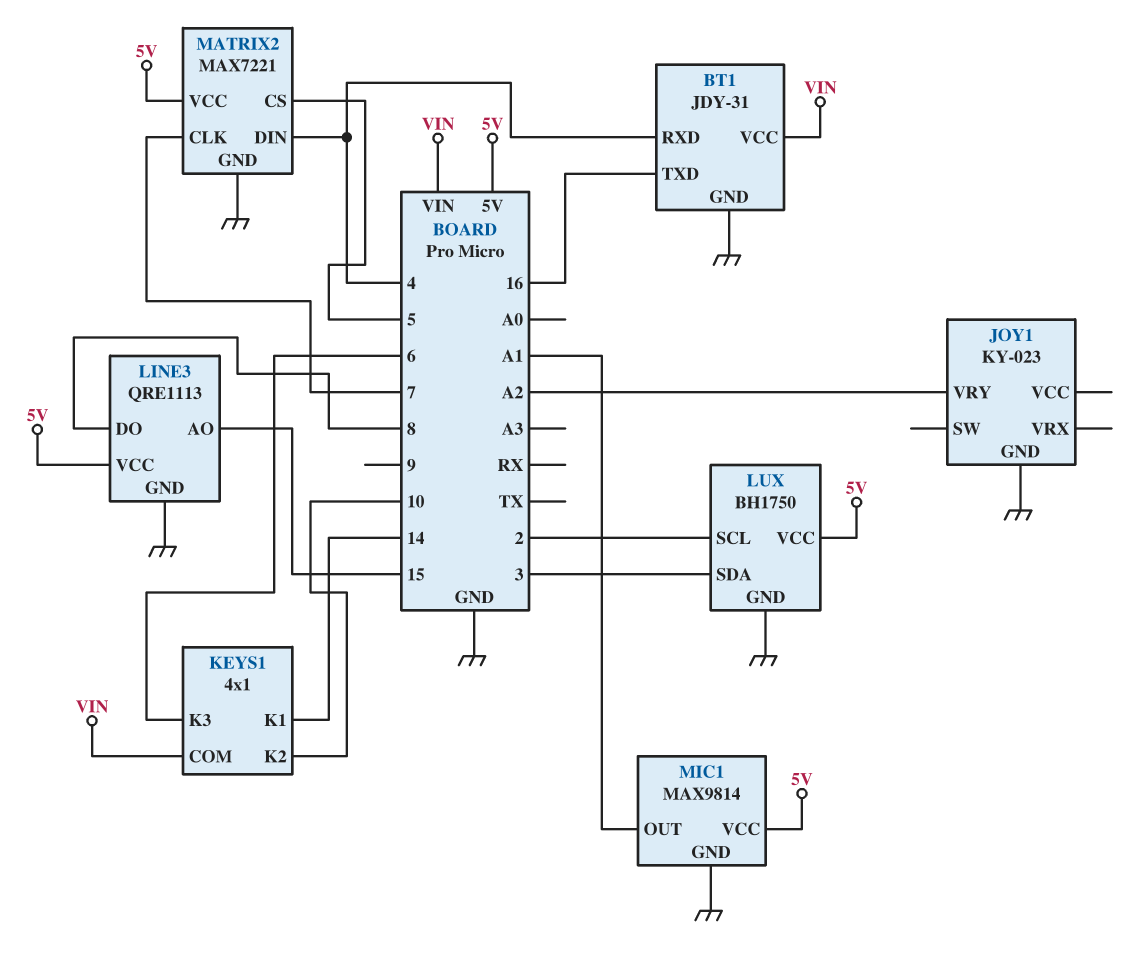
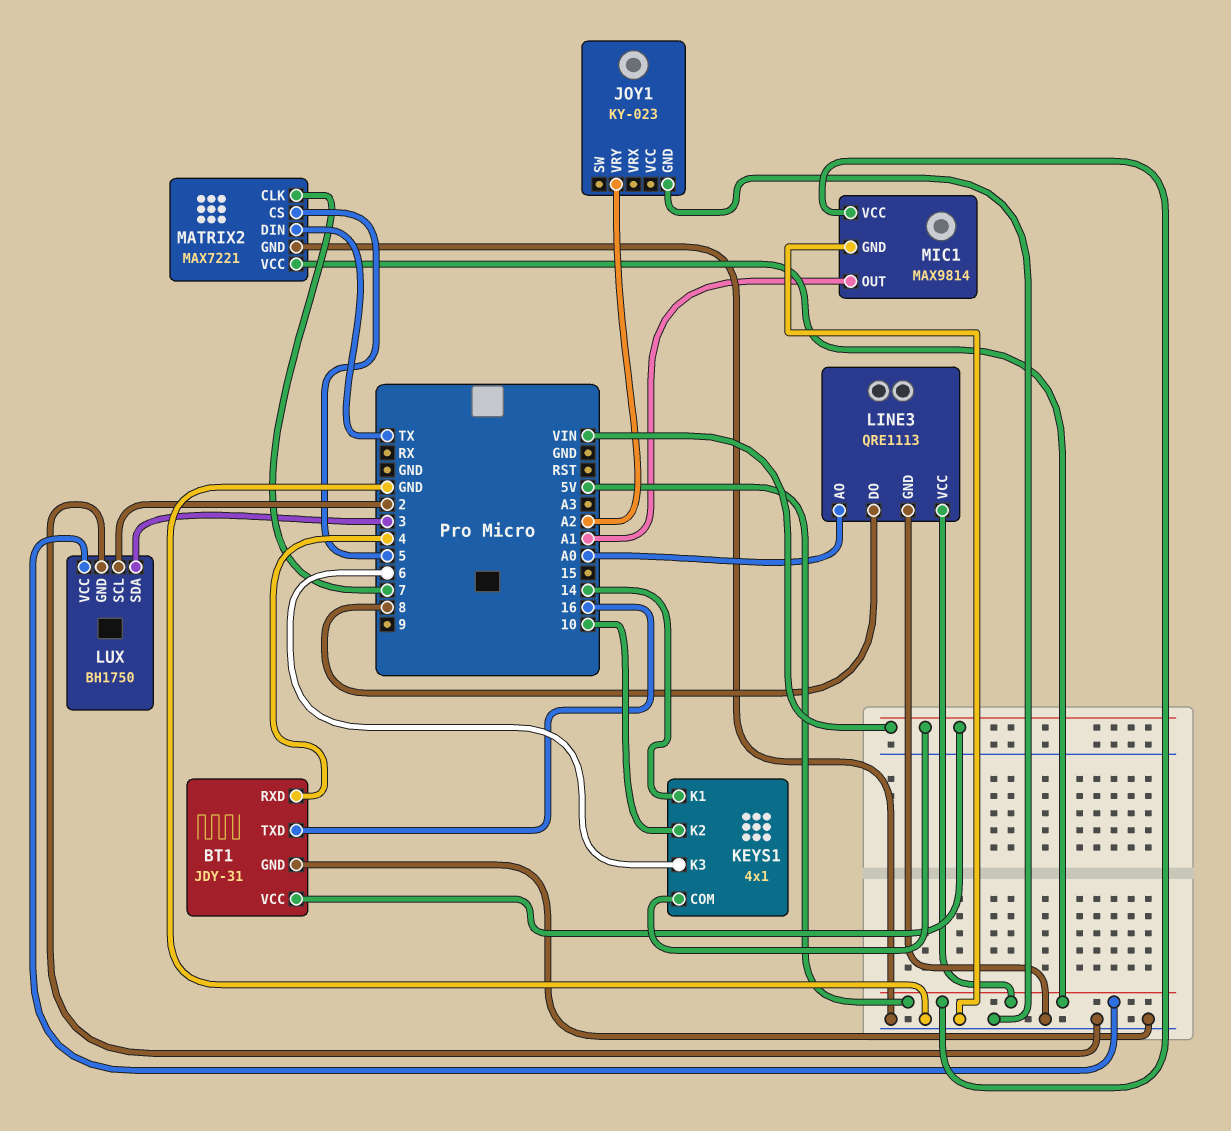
LINE3 pin AO: 15 -> A0
MATRIX2 pin DIN: 4 -> TX

